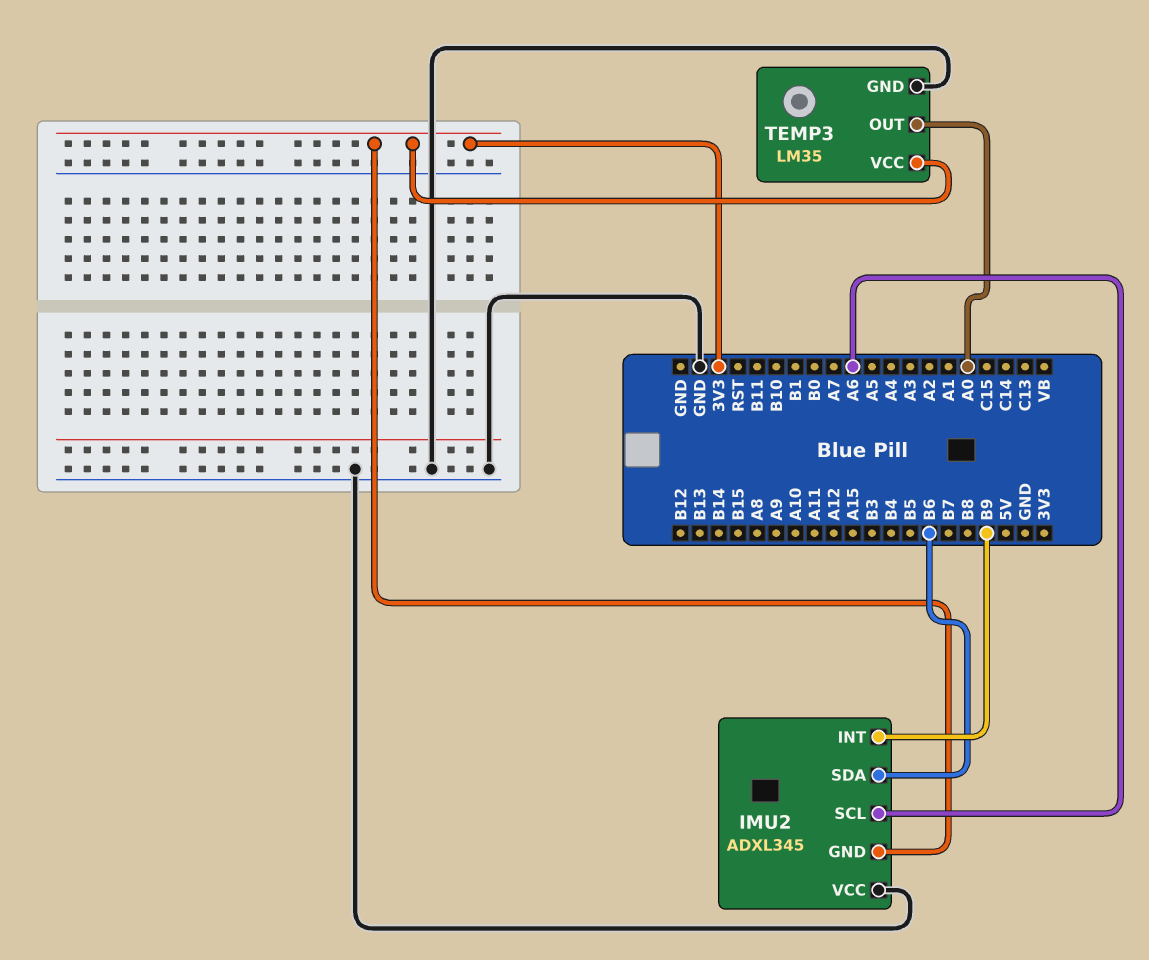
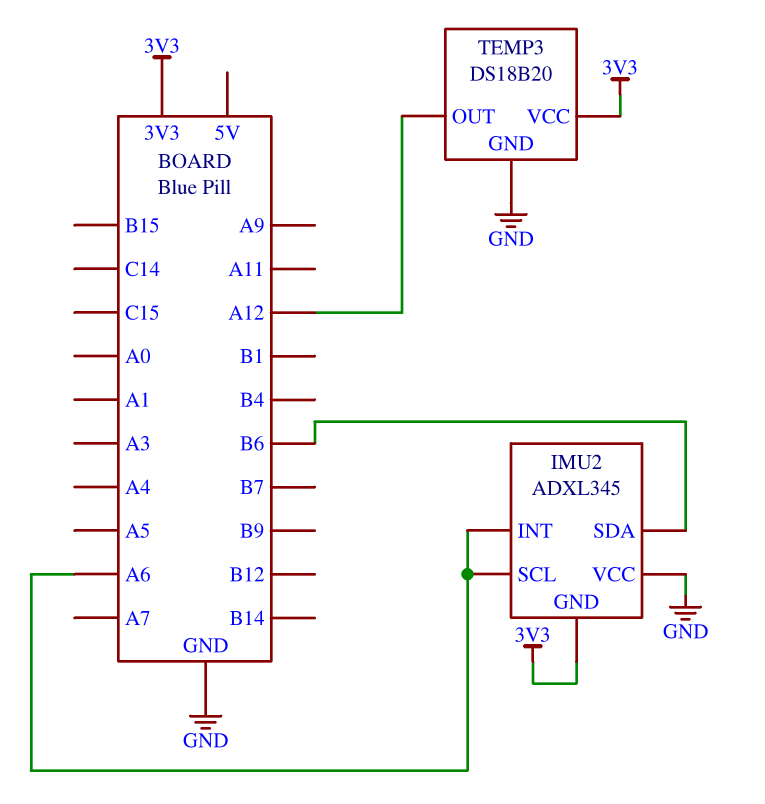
IMU2 pin INT: B9 -> A6
TEMP3: LM35 -> DS18B20
TEMP3 pin OUT: A0 -> A12

